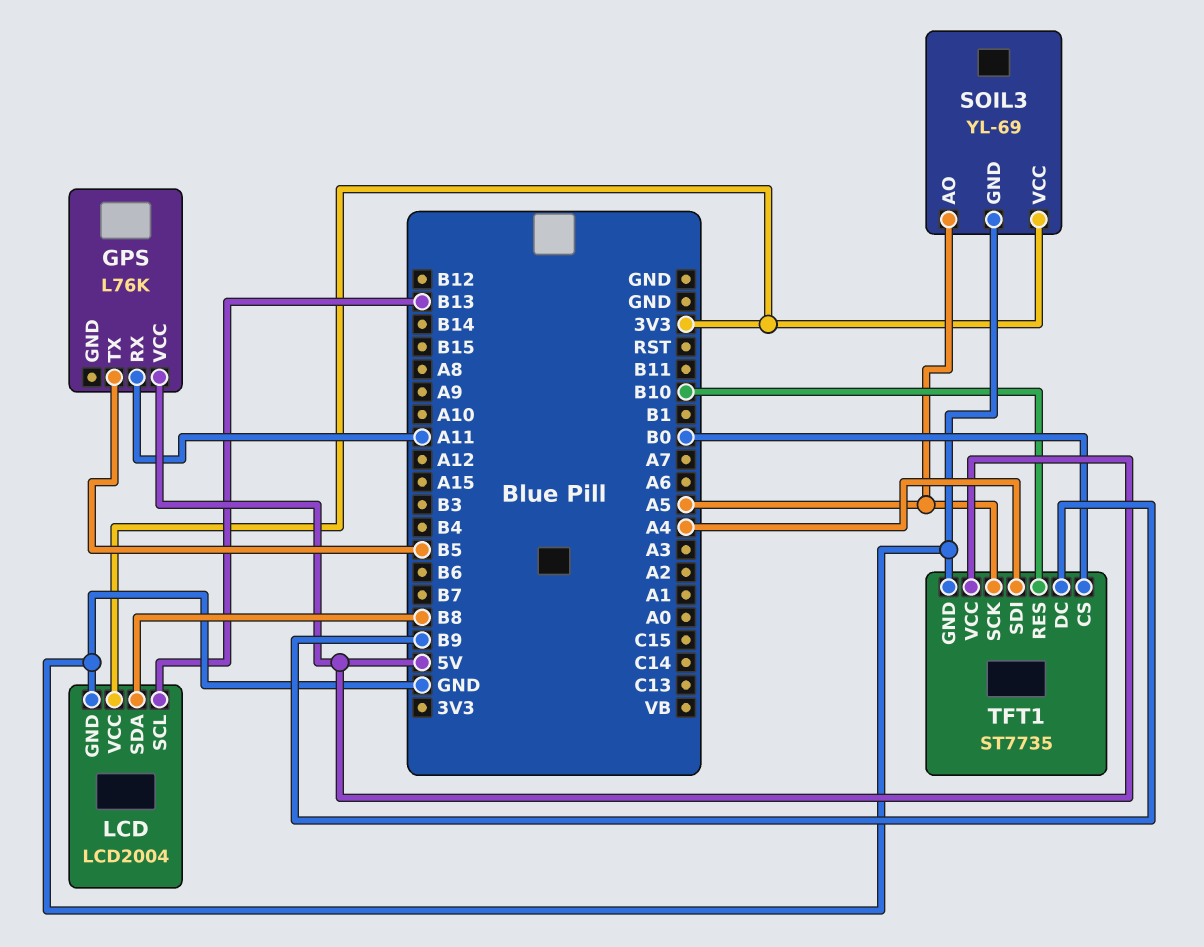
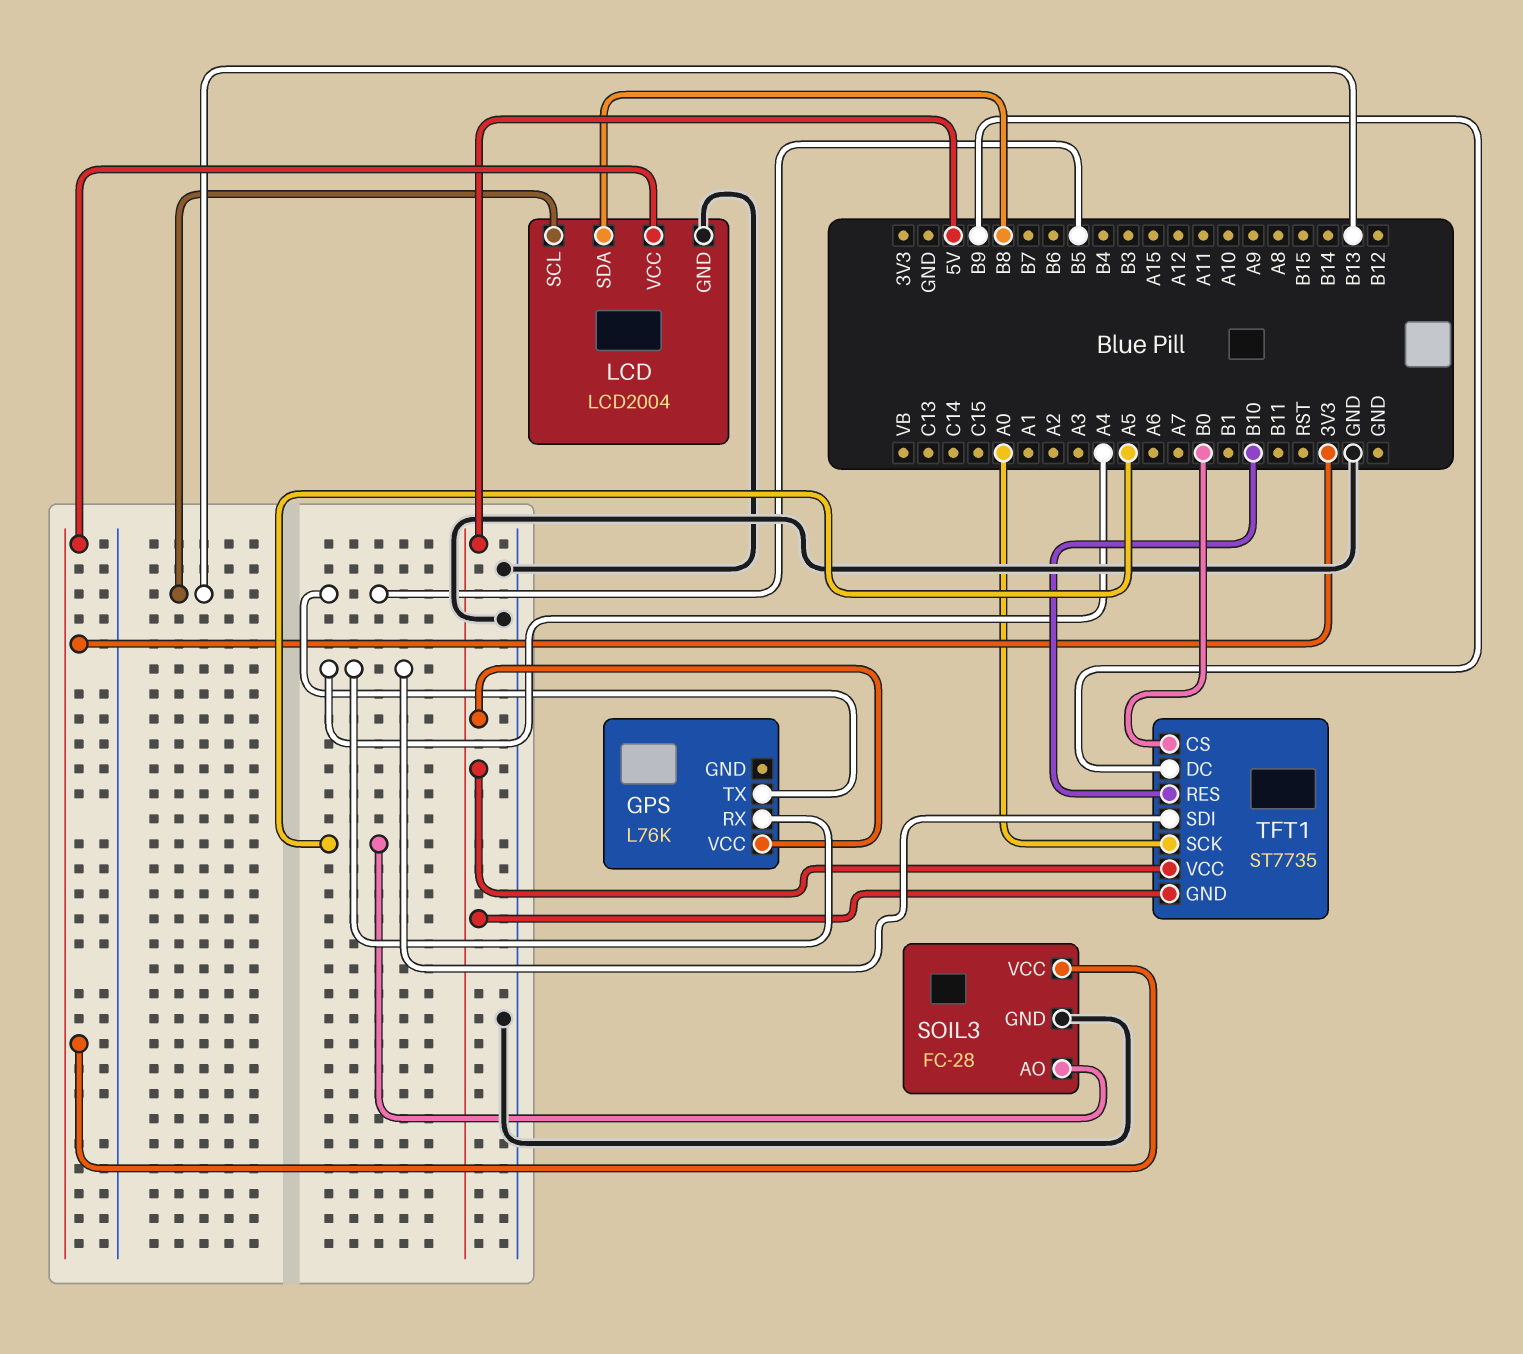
GPS pin RX: A11 -> A4
SOIL3: YL-69 -> FC-28
TFT1 pin GND: GND -> 5V
TFT1 pin SCK: A5 -> A0

